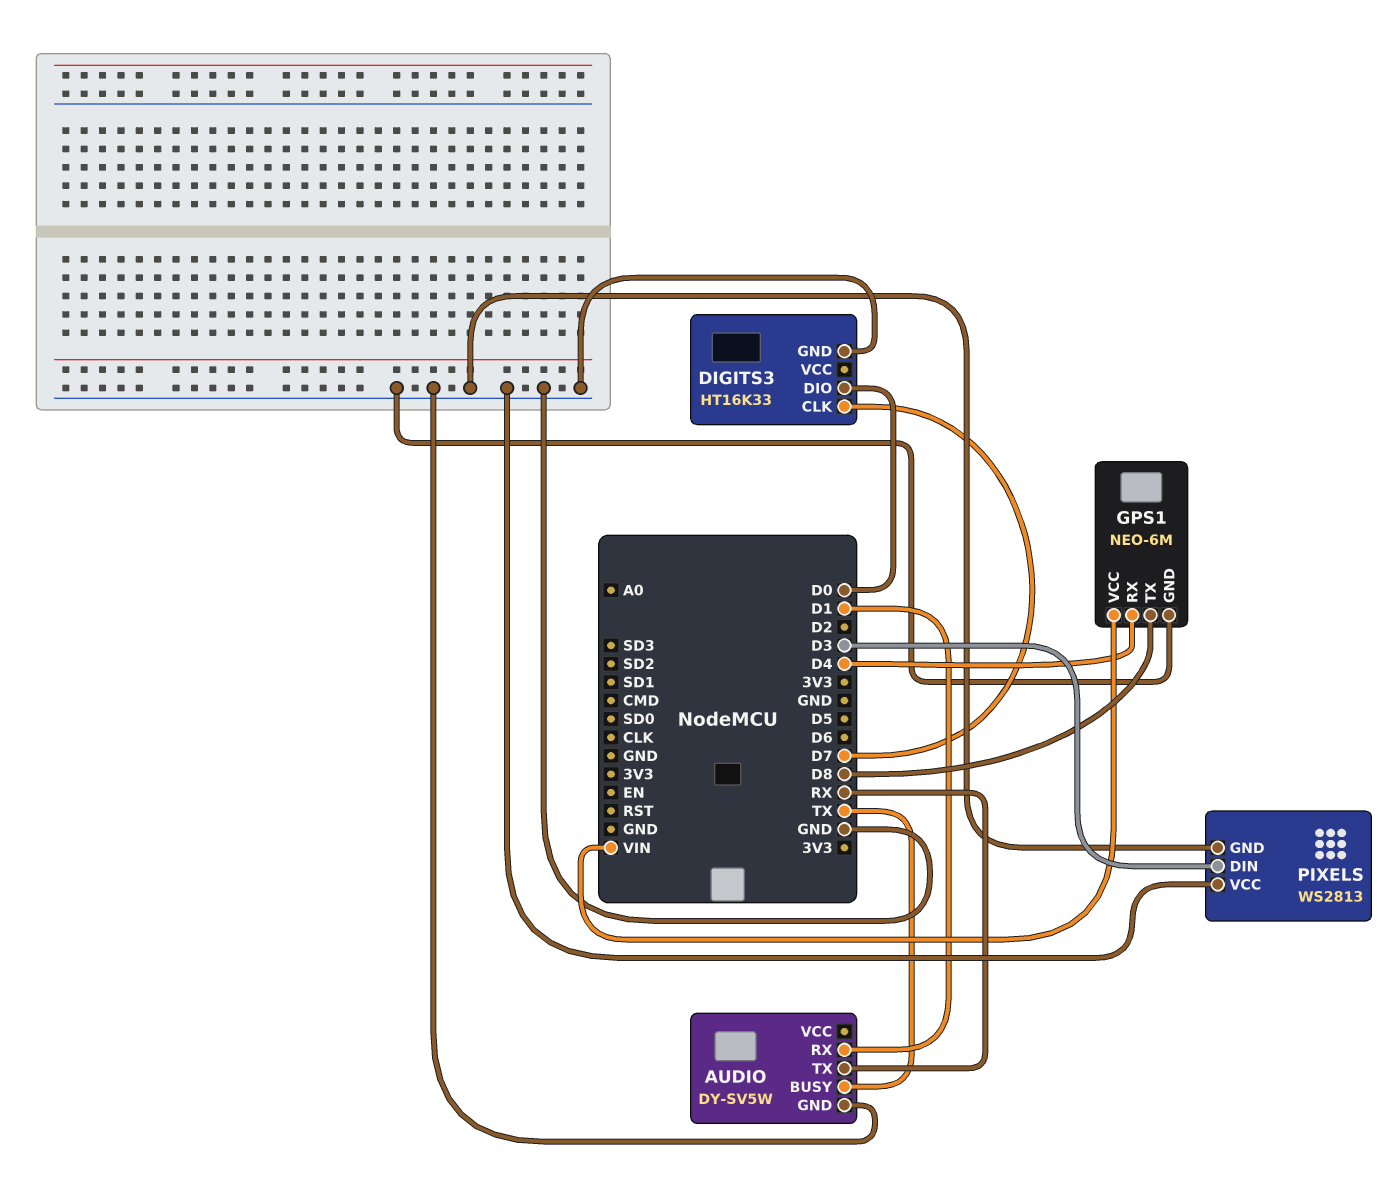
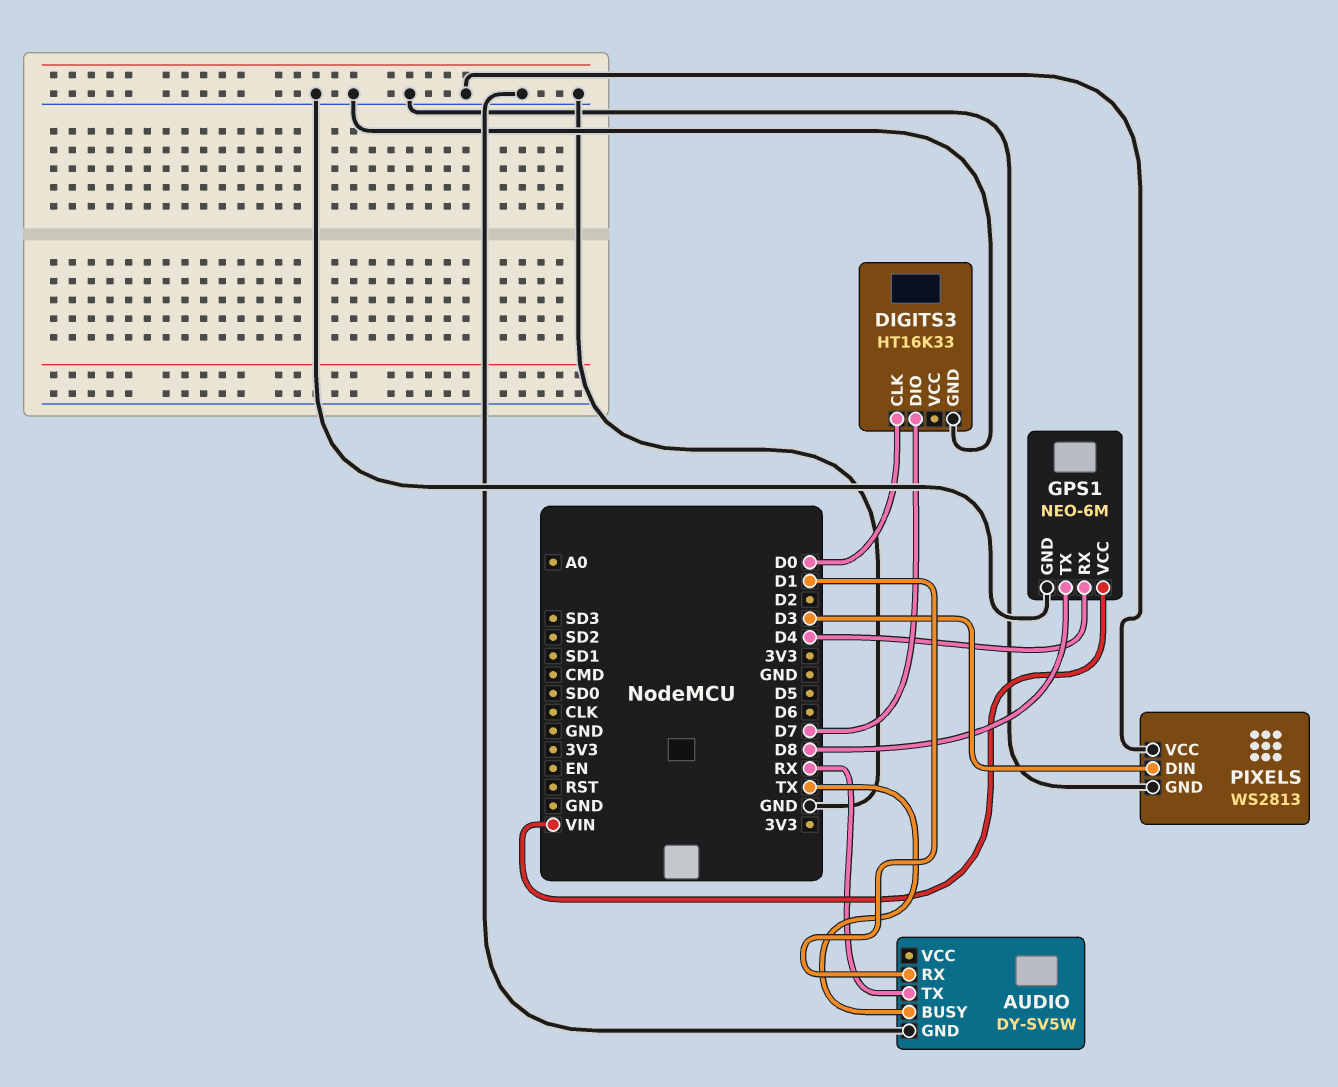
DIGITS3 pin CLK: D7 -> D0
DIGITS3 pin DIO: D0 -> D7

